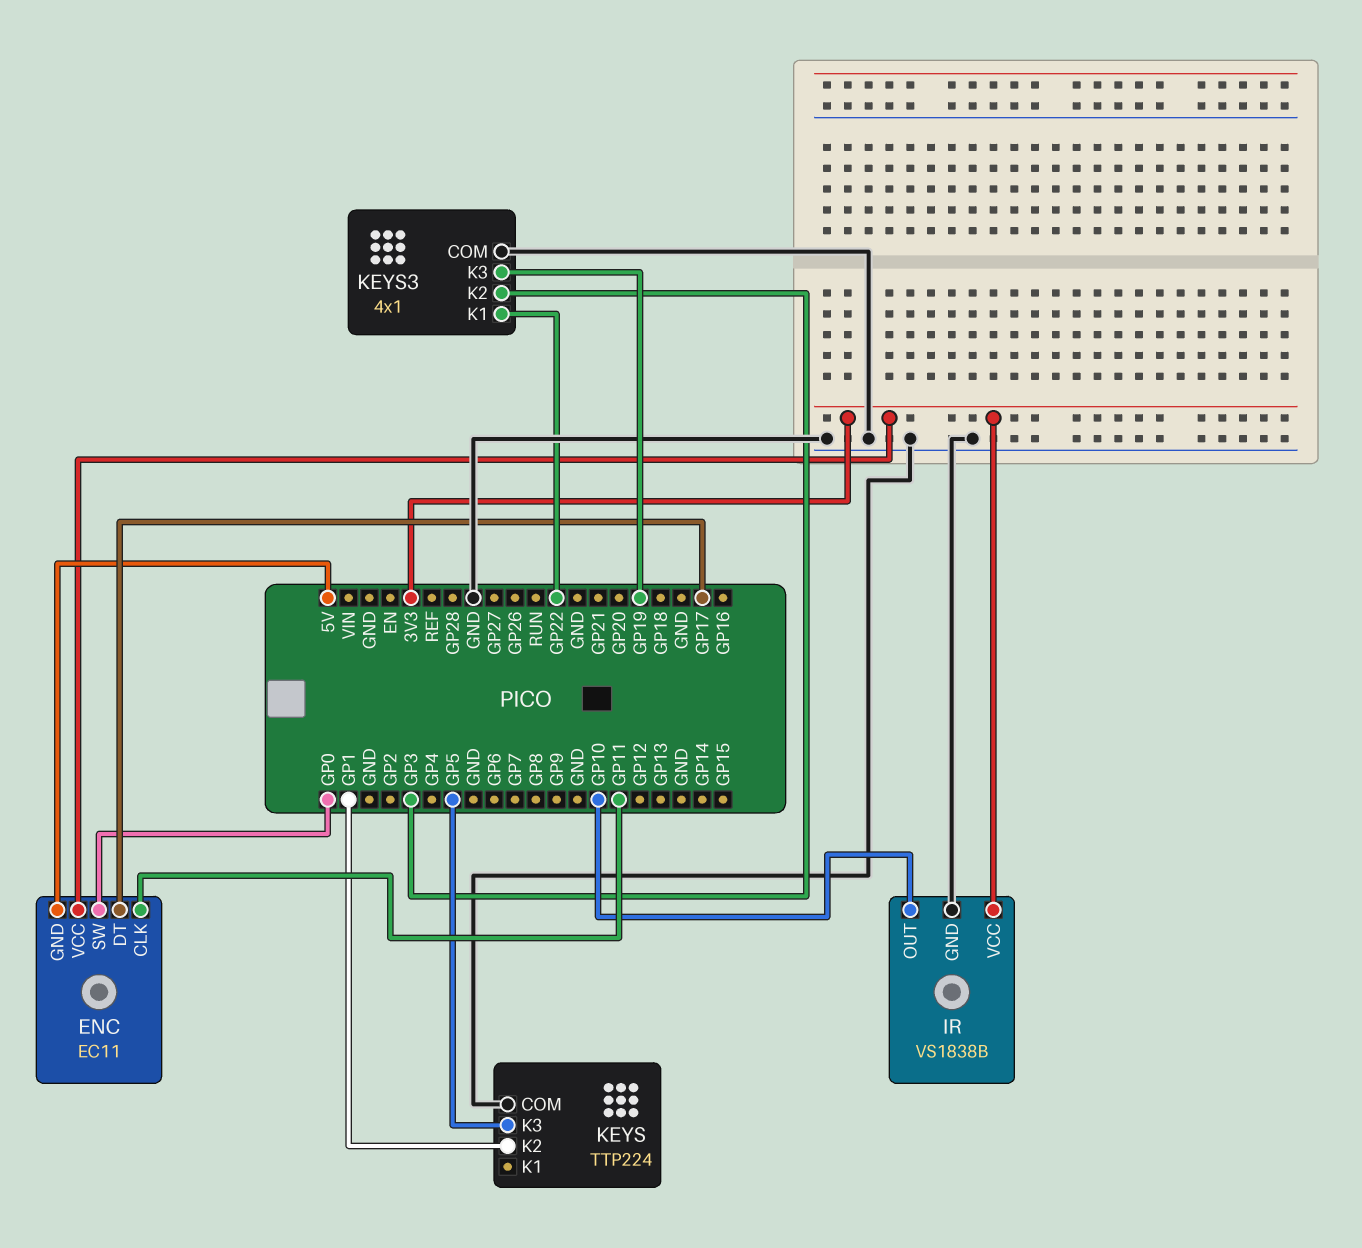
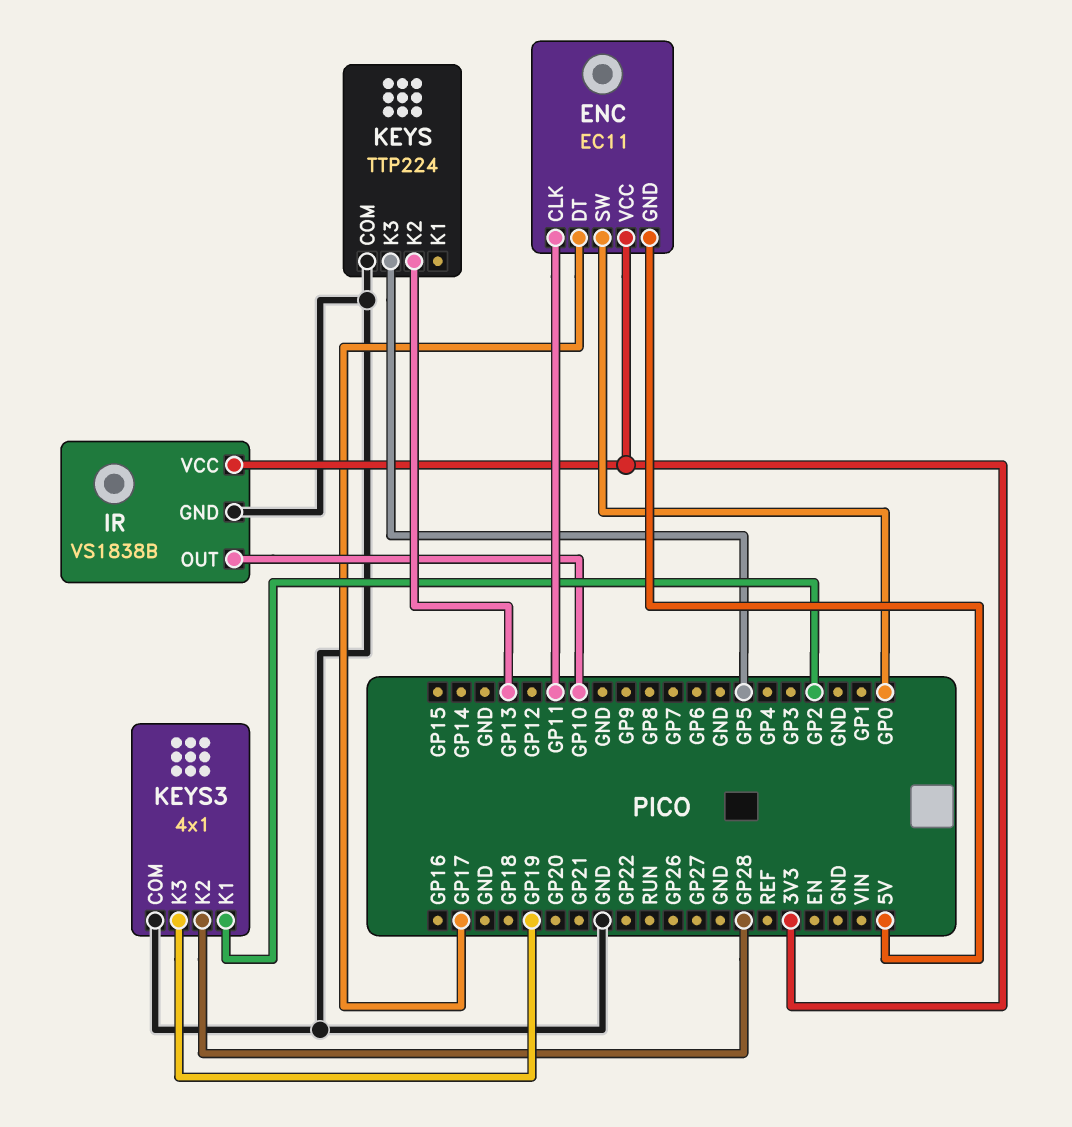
KEYS pin K2: GP1 -> GP13
KEYS3 pin K1: GP22 -> GP2
KEYS3 pin K2: GP3 -> GP28

